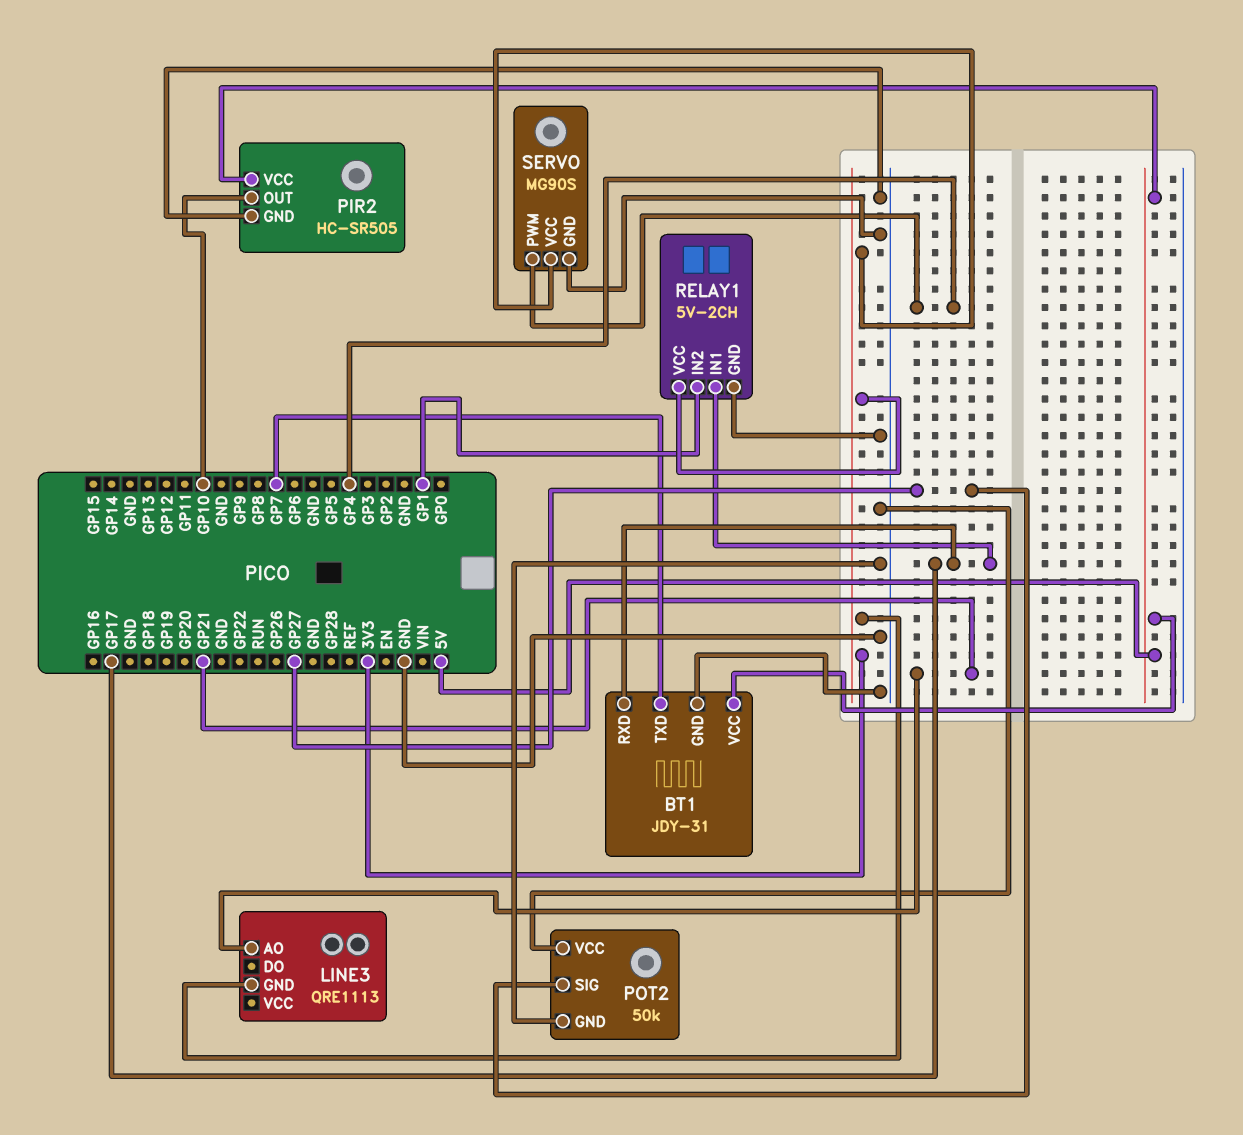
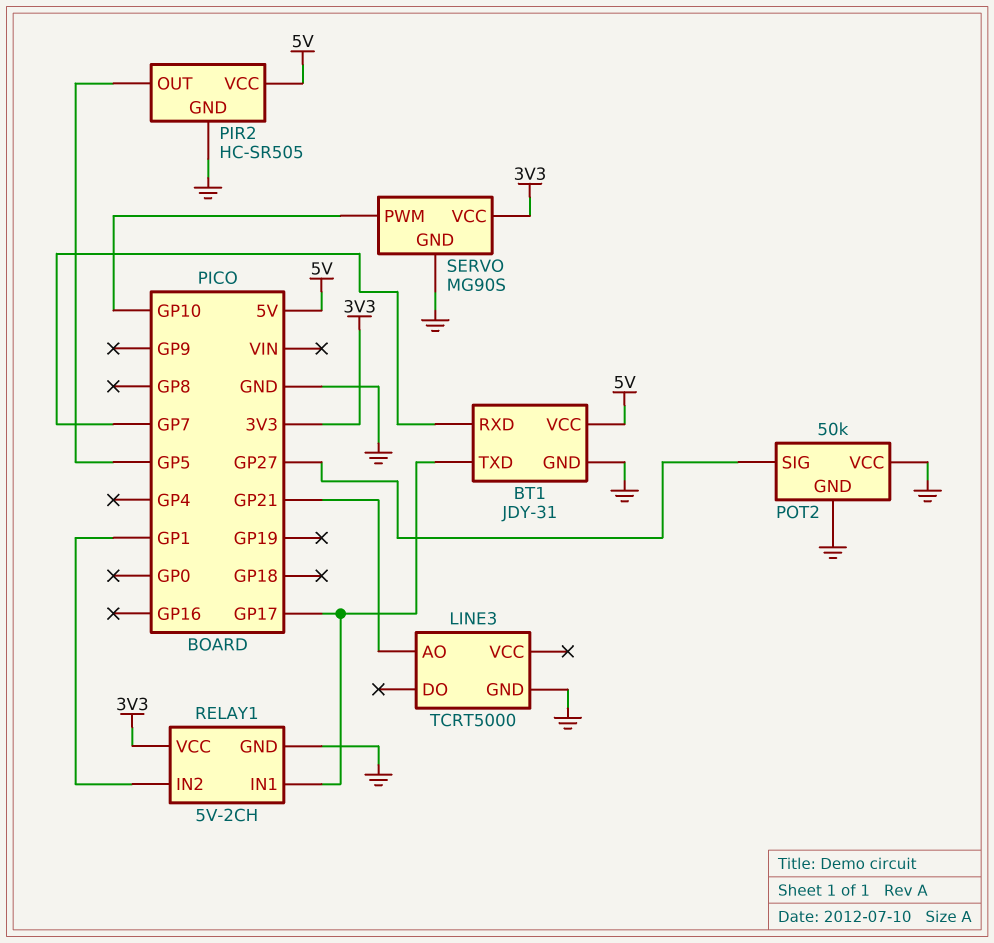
BT1 pin RXD: GP17 -> GP7
BT1 pin TXD: GP7 -> GP17
LINE3: QRE1113 -> TCRT5000
LINE3 pin GND: 3V3 -> GND
PIR2 pin OUT: GP10 -> GP5
SERVO pin PWM: GP4 -> GP10

